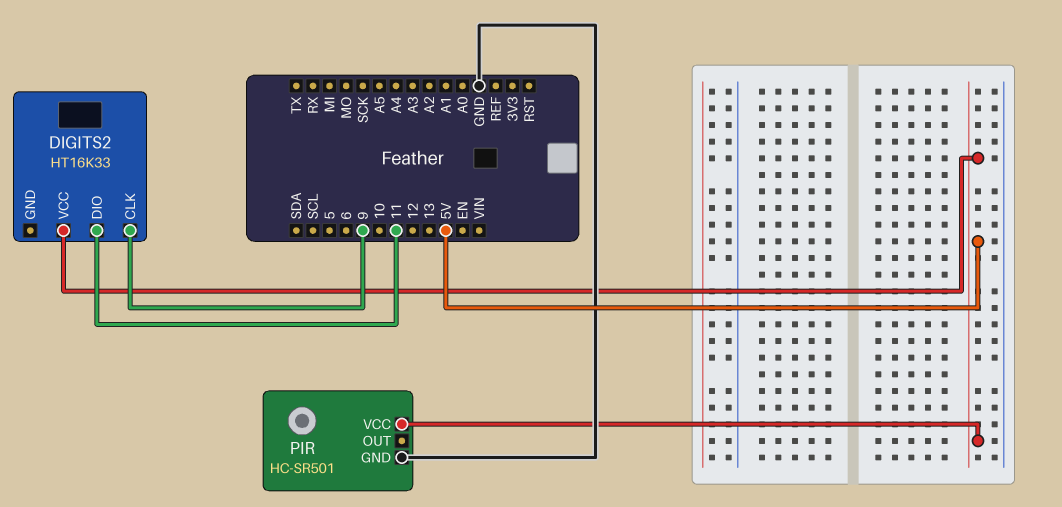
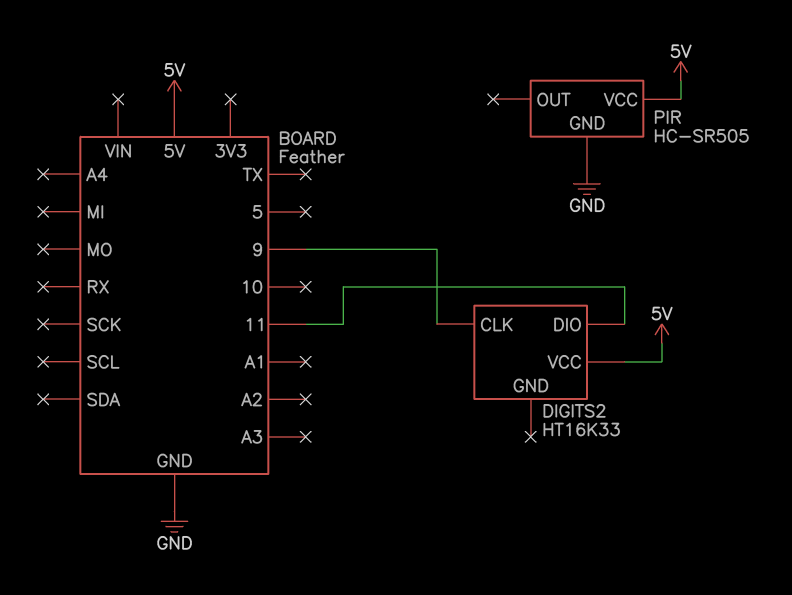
PIR: HC-SR501 -> HC-SR505

